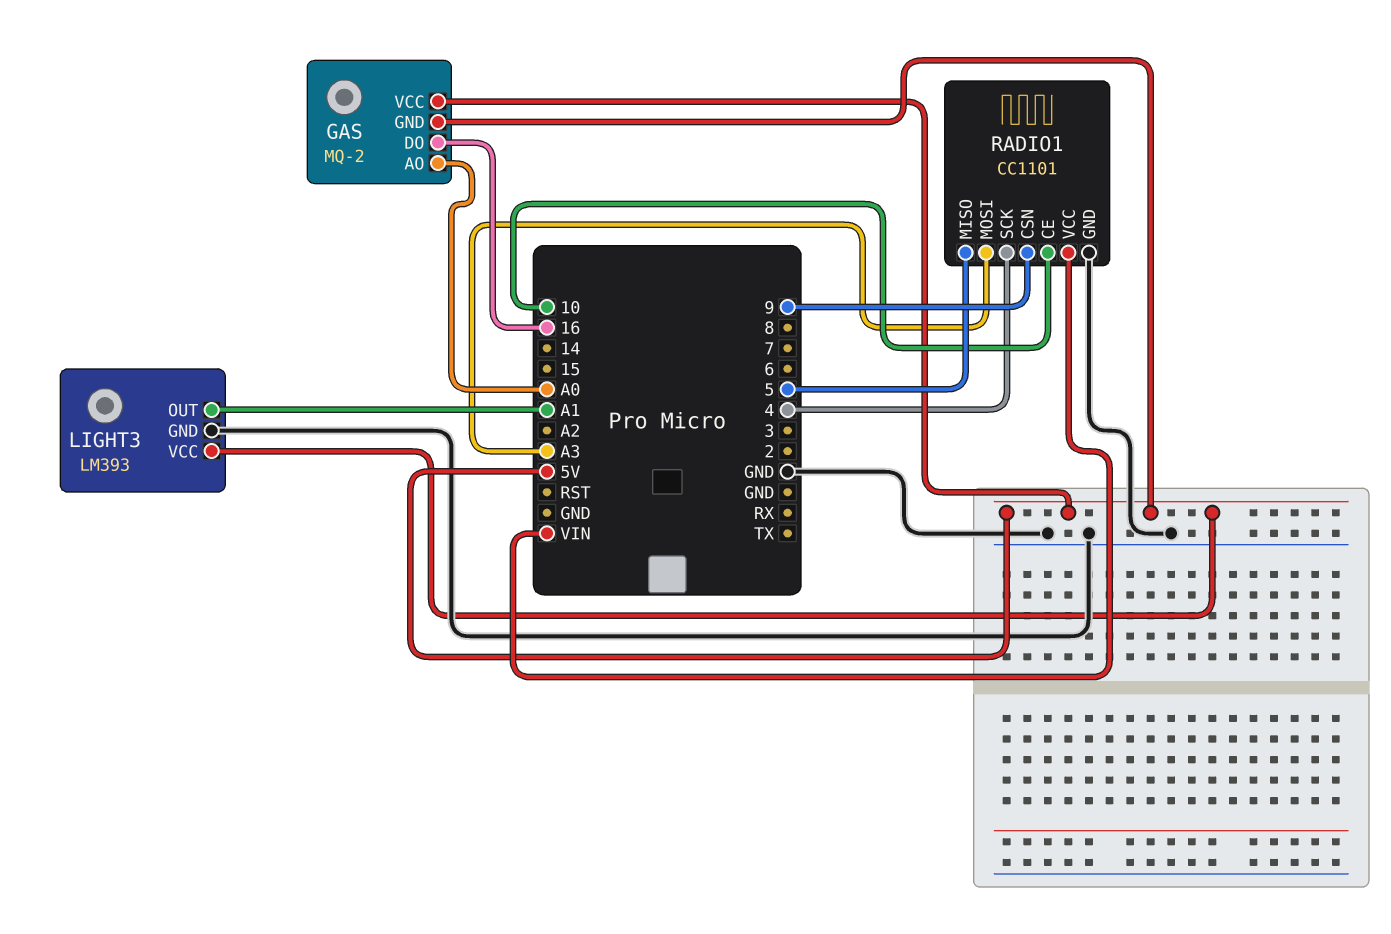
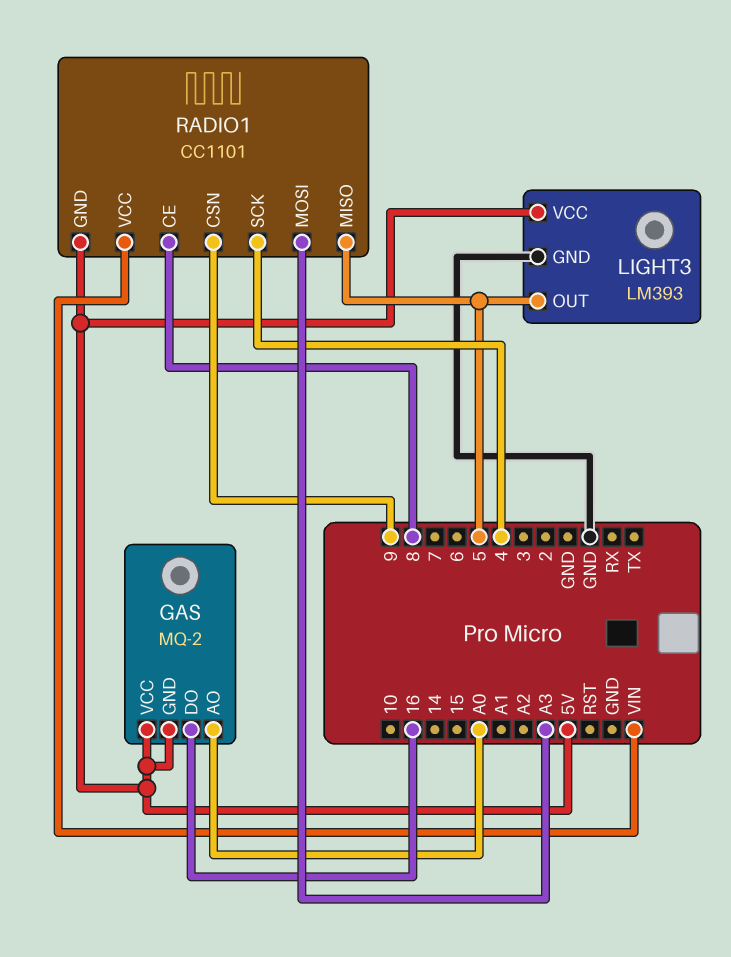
LIGHT3 pin OUT: A1 -> 5
RADIO1 pin CE: 10 -> 8
RADIO1 pin GND: GND -> 5V

